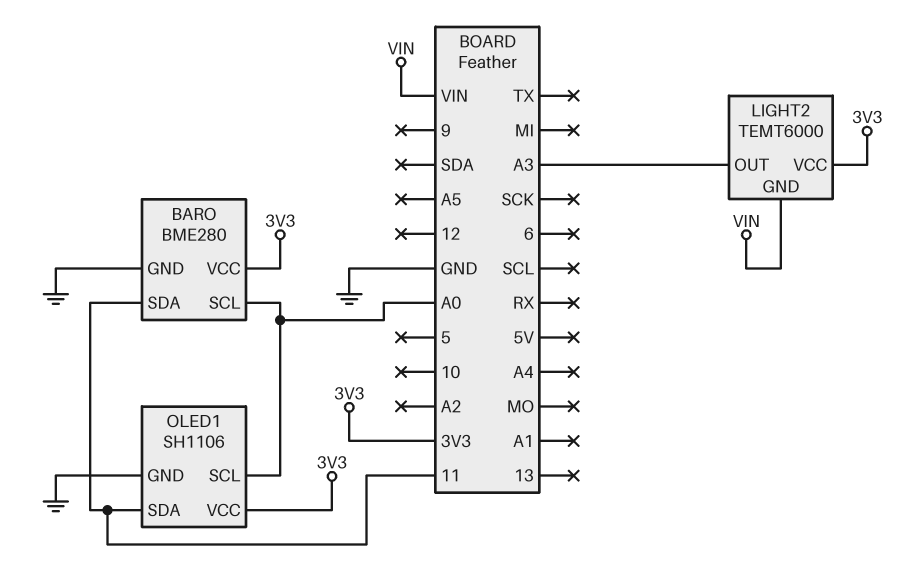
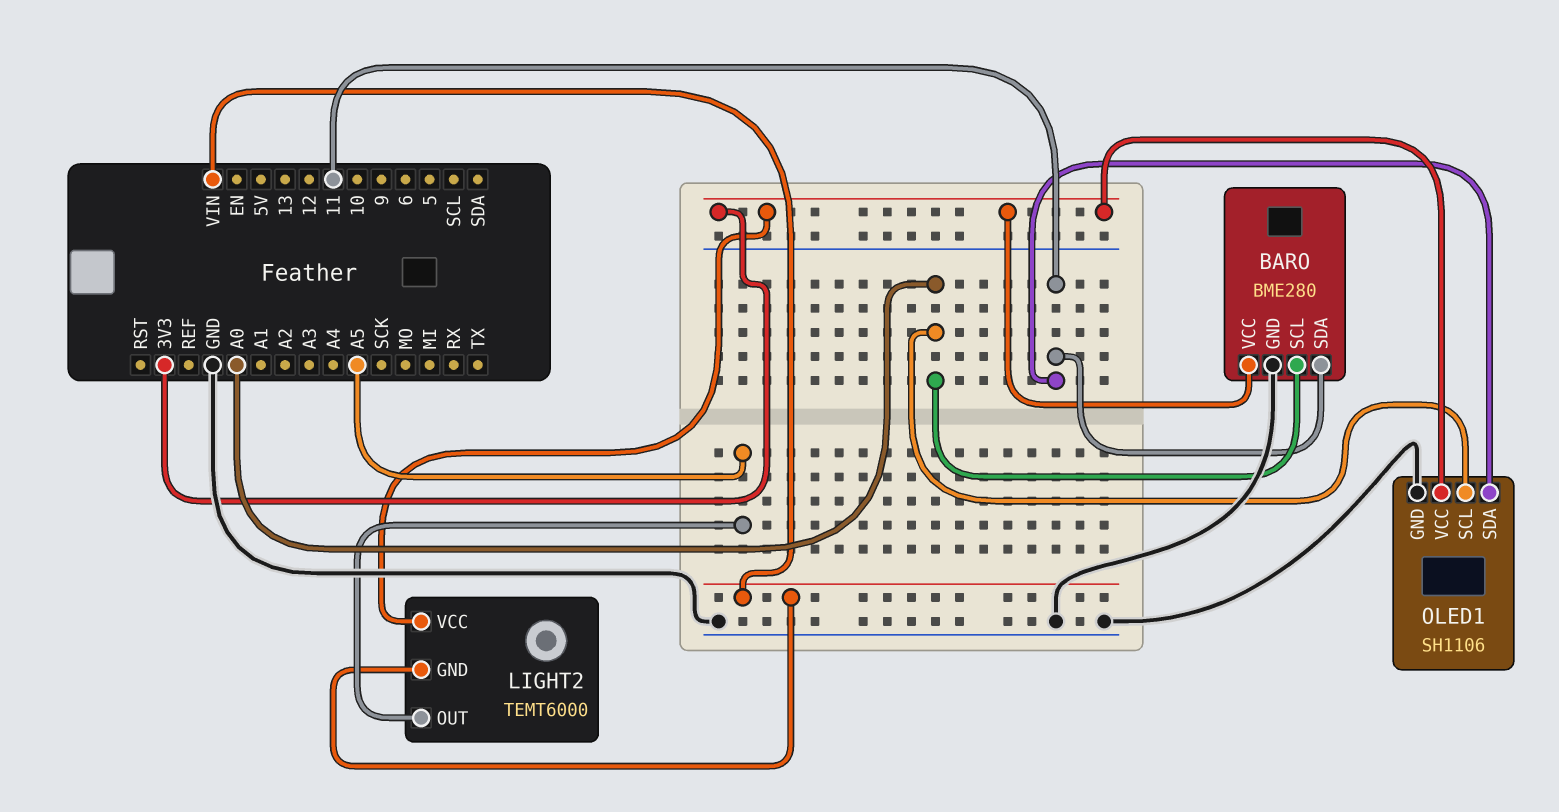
LIGHT2 pin OUT: A3 -> A5

